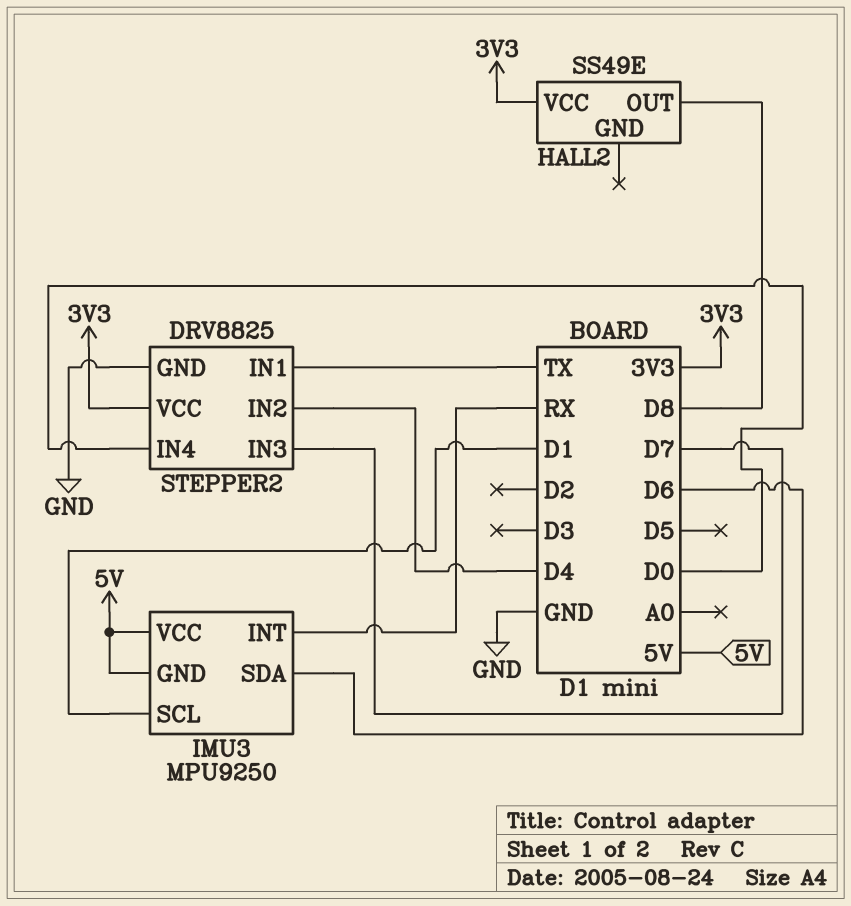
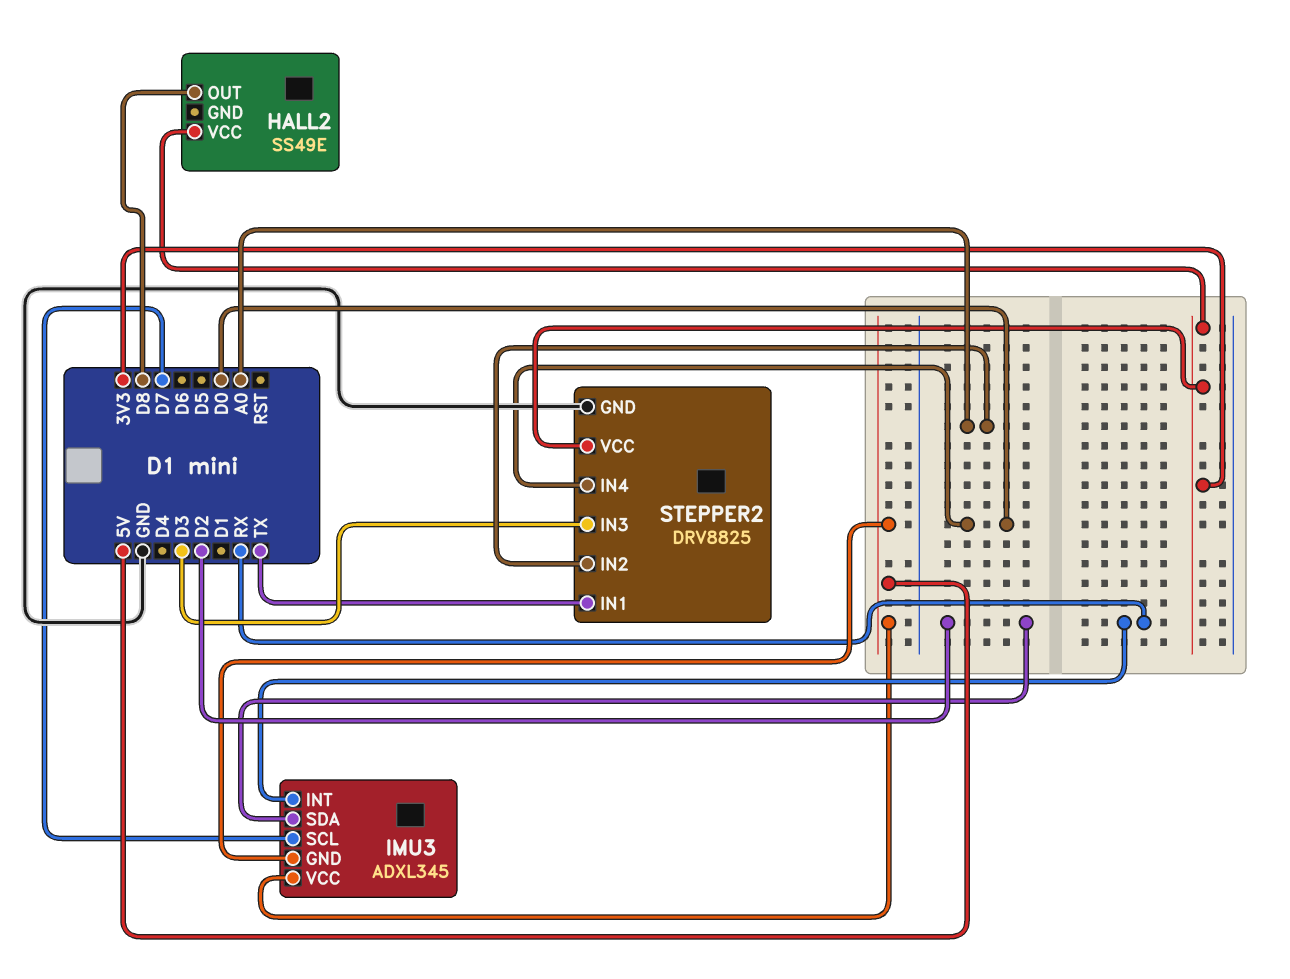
IMU3: MPU9250 -> ADXL345
IMU3 pin SCL: D1 -> D7
IMU3 pin SDA: D6 -> D2
STEPPER2 pin IN2: D4 -> A0
STEPPER2 pin IN3: D7 -> D3

